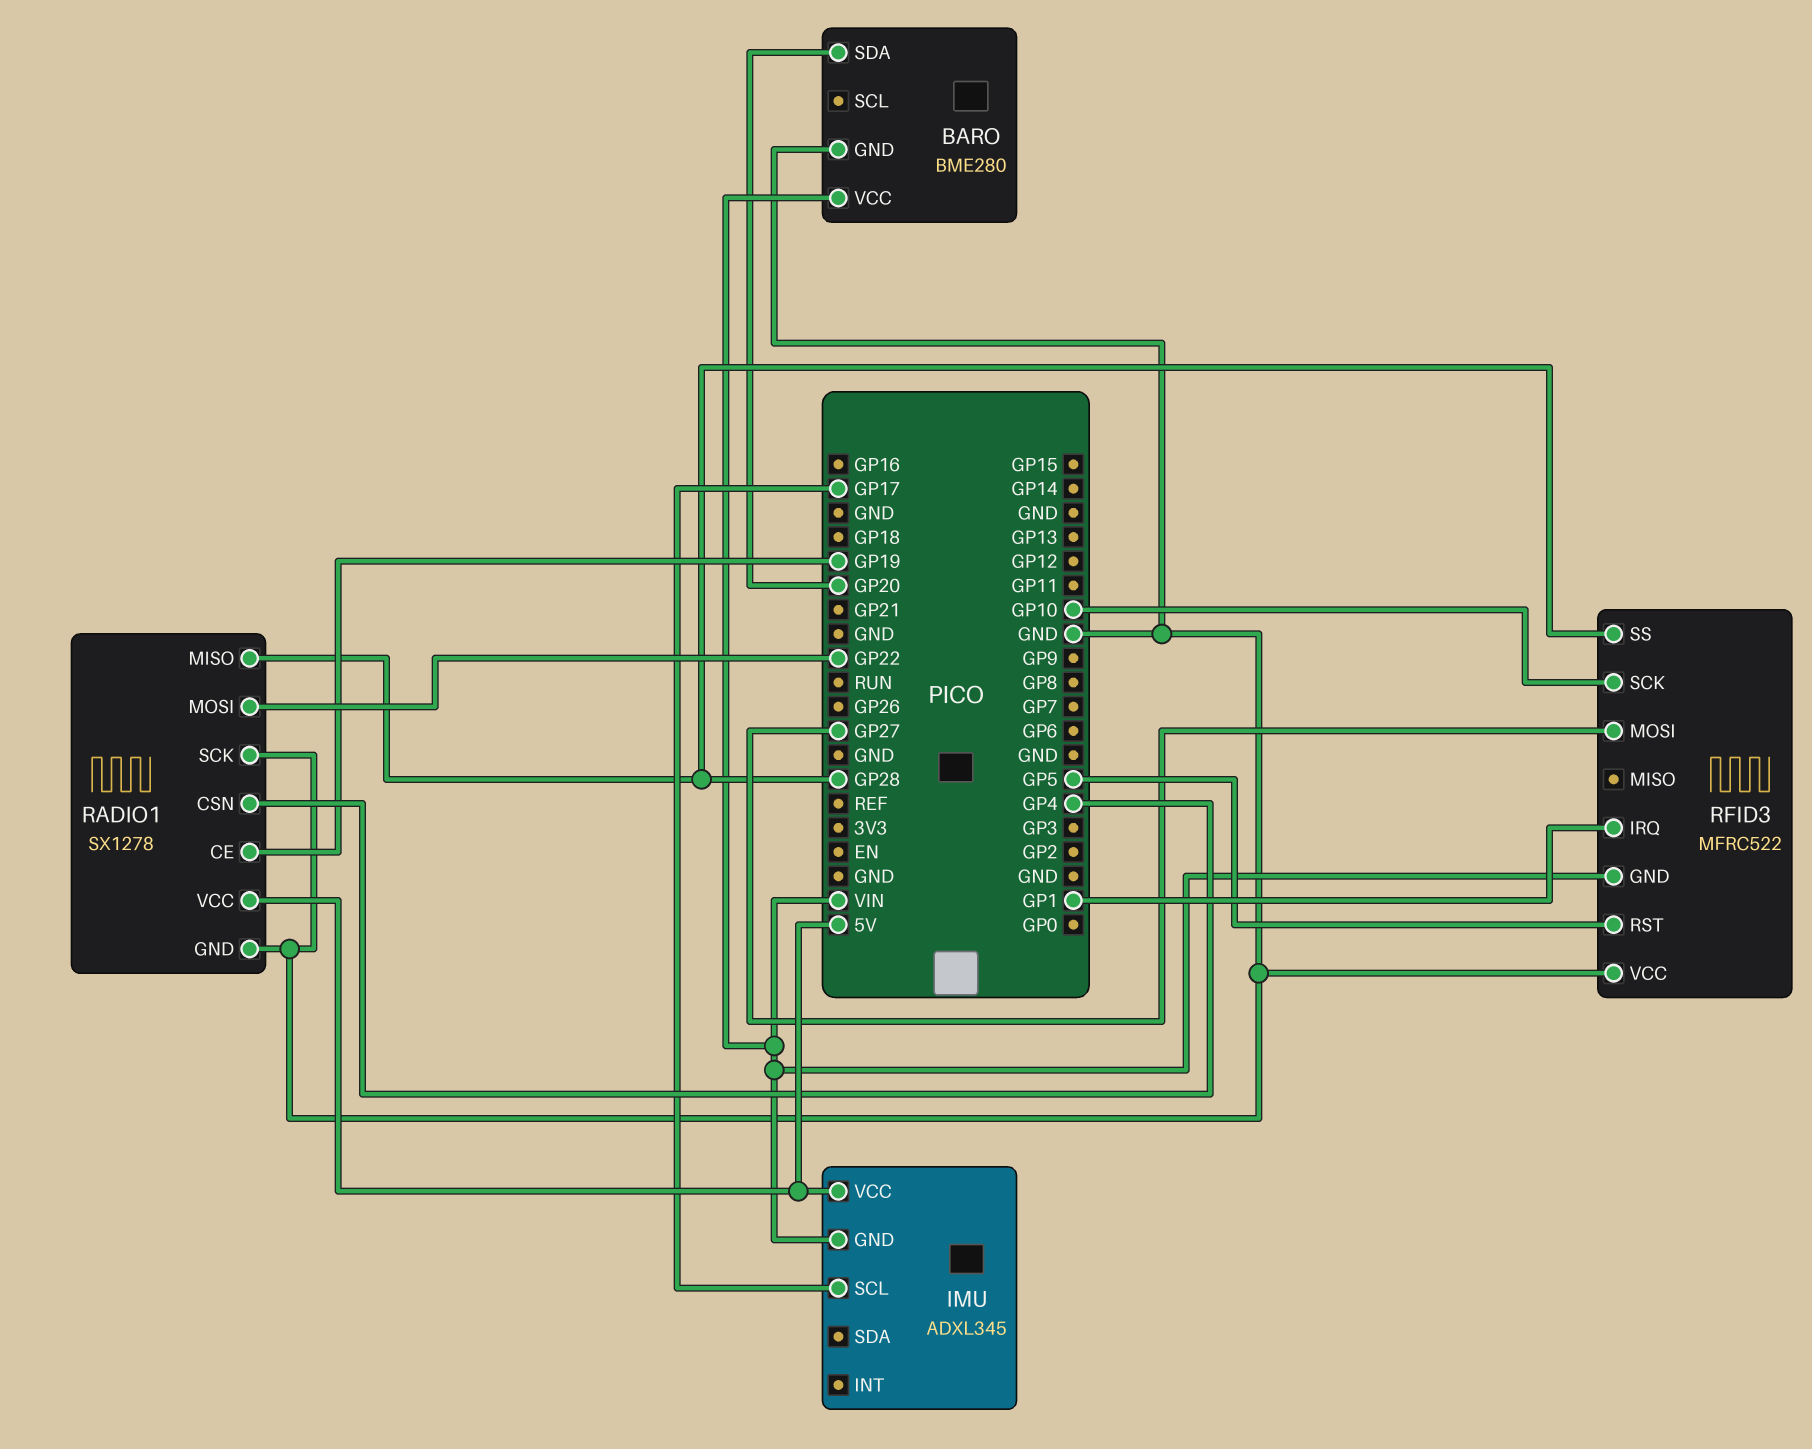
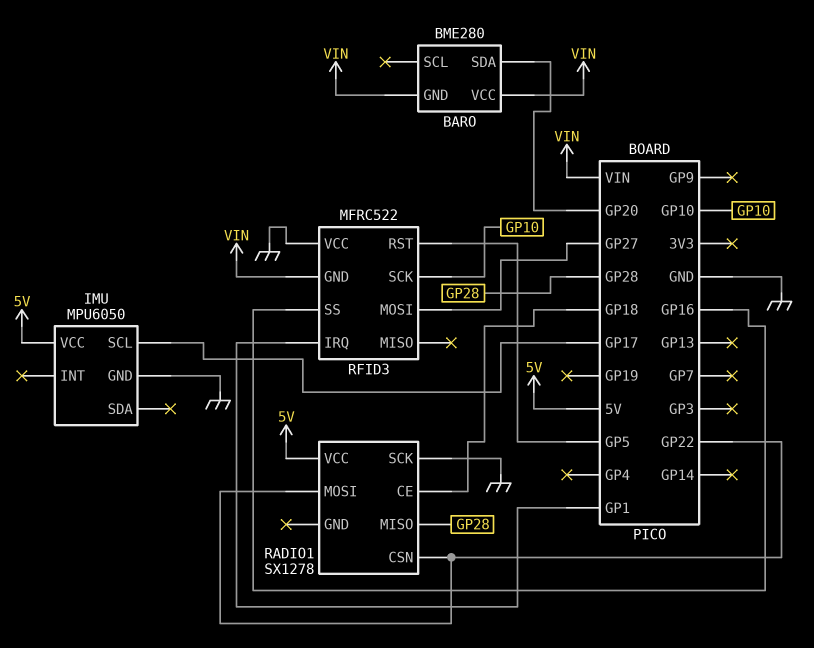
BARO pin GND: GND -> VIN
IMU: ADXL345 -> MPU6050
IMU pin GND: VIN -> GND
RADIO1 pin CE: GP19 -> GP18
RADIO1 pin CSN: GP4 -> GP22
RADIO1 pin GND: GND -> none
RFID3 pin SS: GP28 -> GP16

